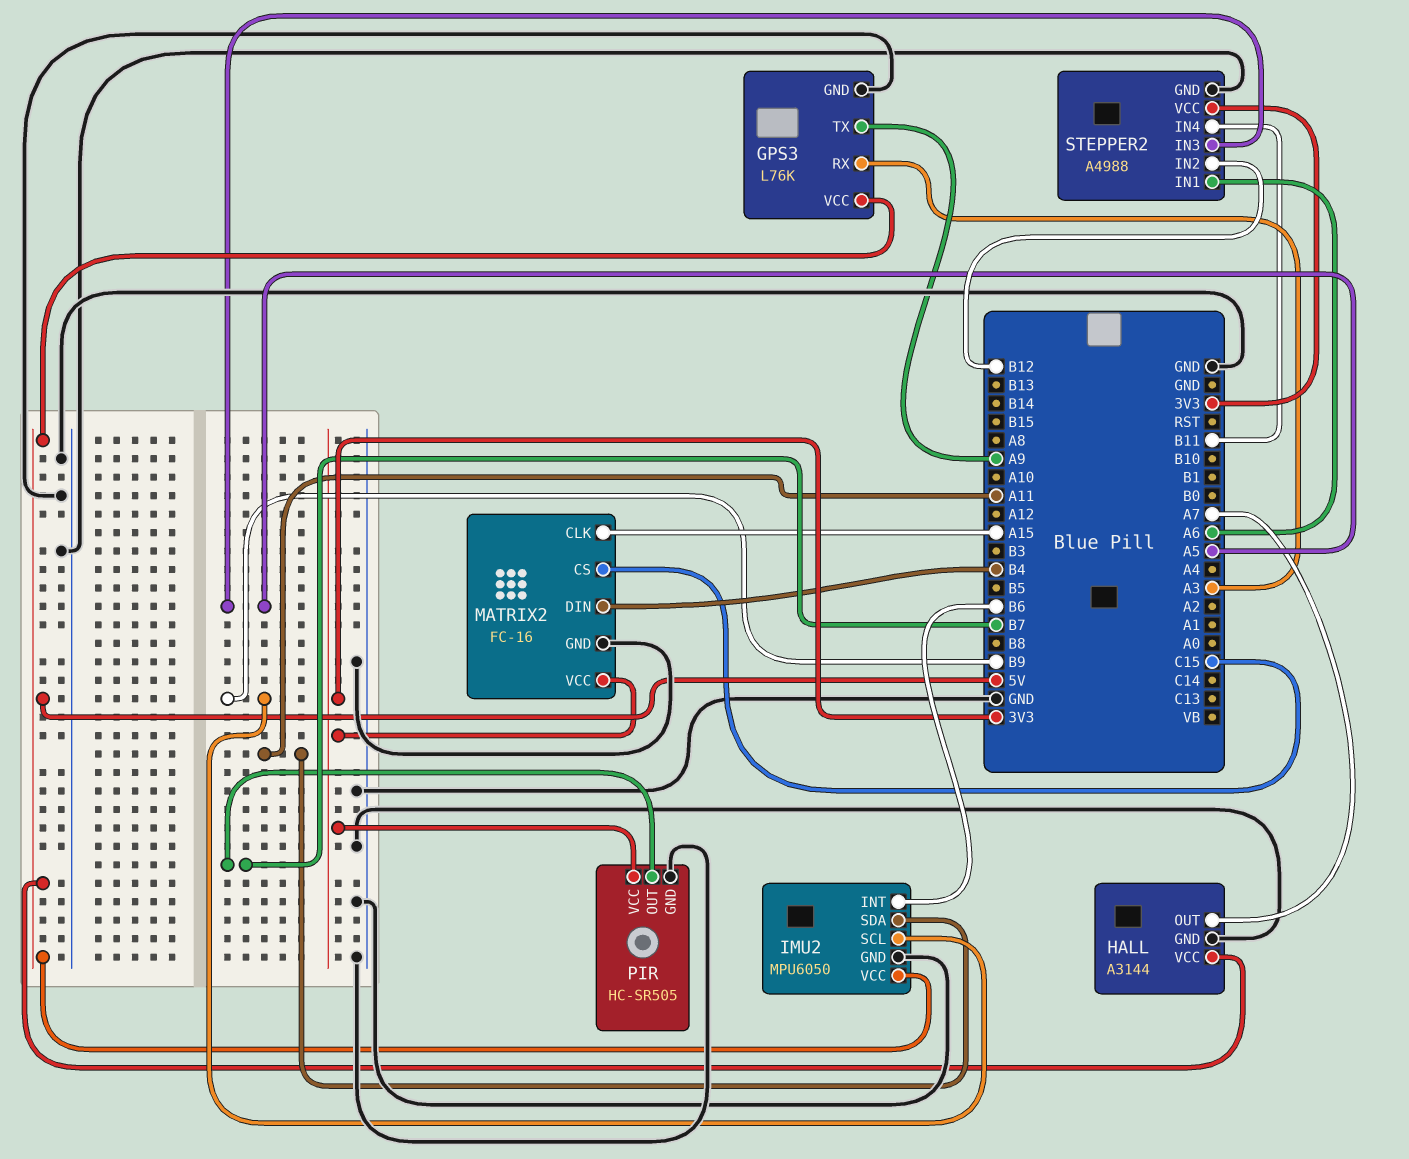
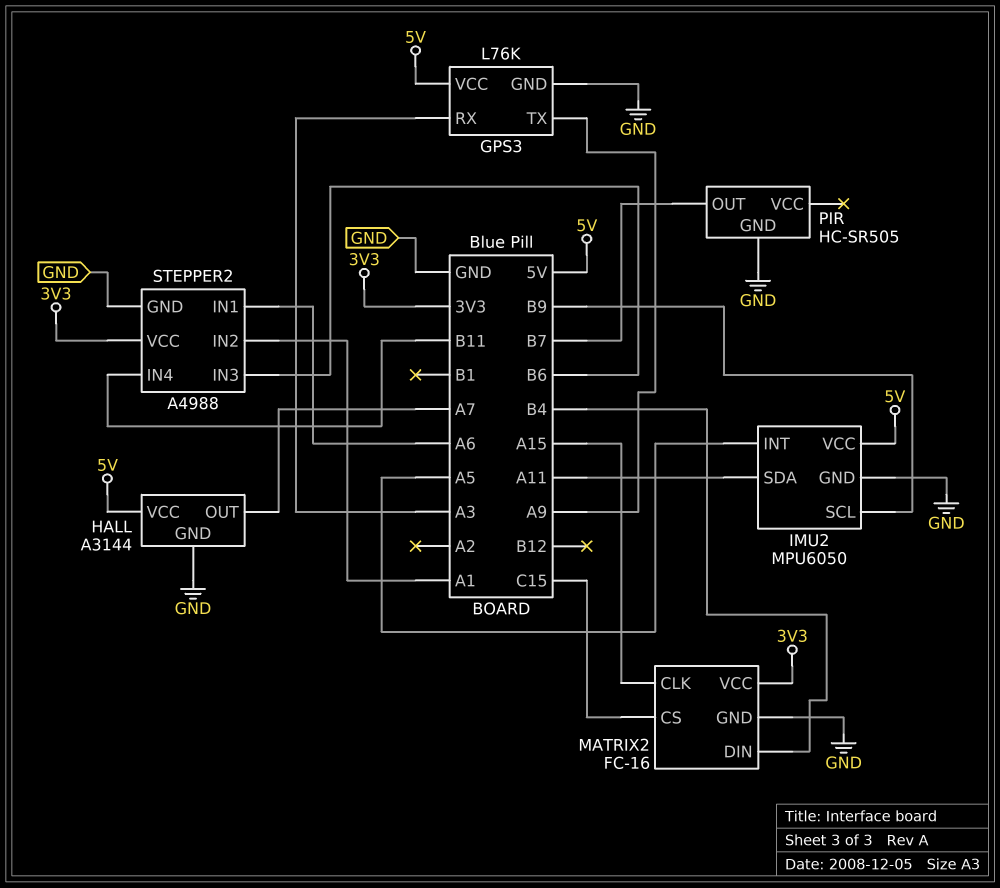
IMU2 pin INT: B6 -> A5
PIR pin VCC: 3V3 -> none
STEPPER2 pin IN2: B12 -> A1
STEPPER2 pin IN3: A5 -> B6

